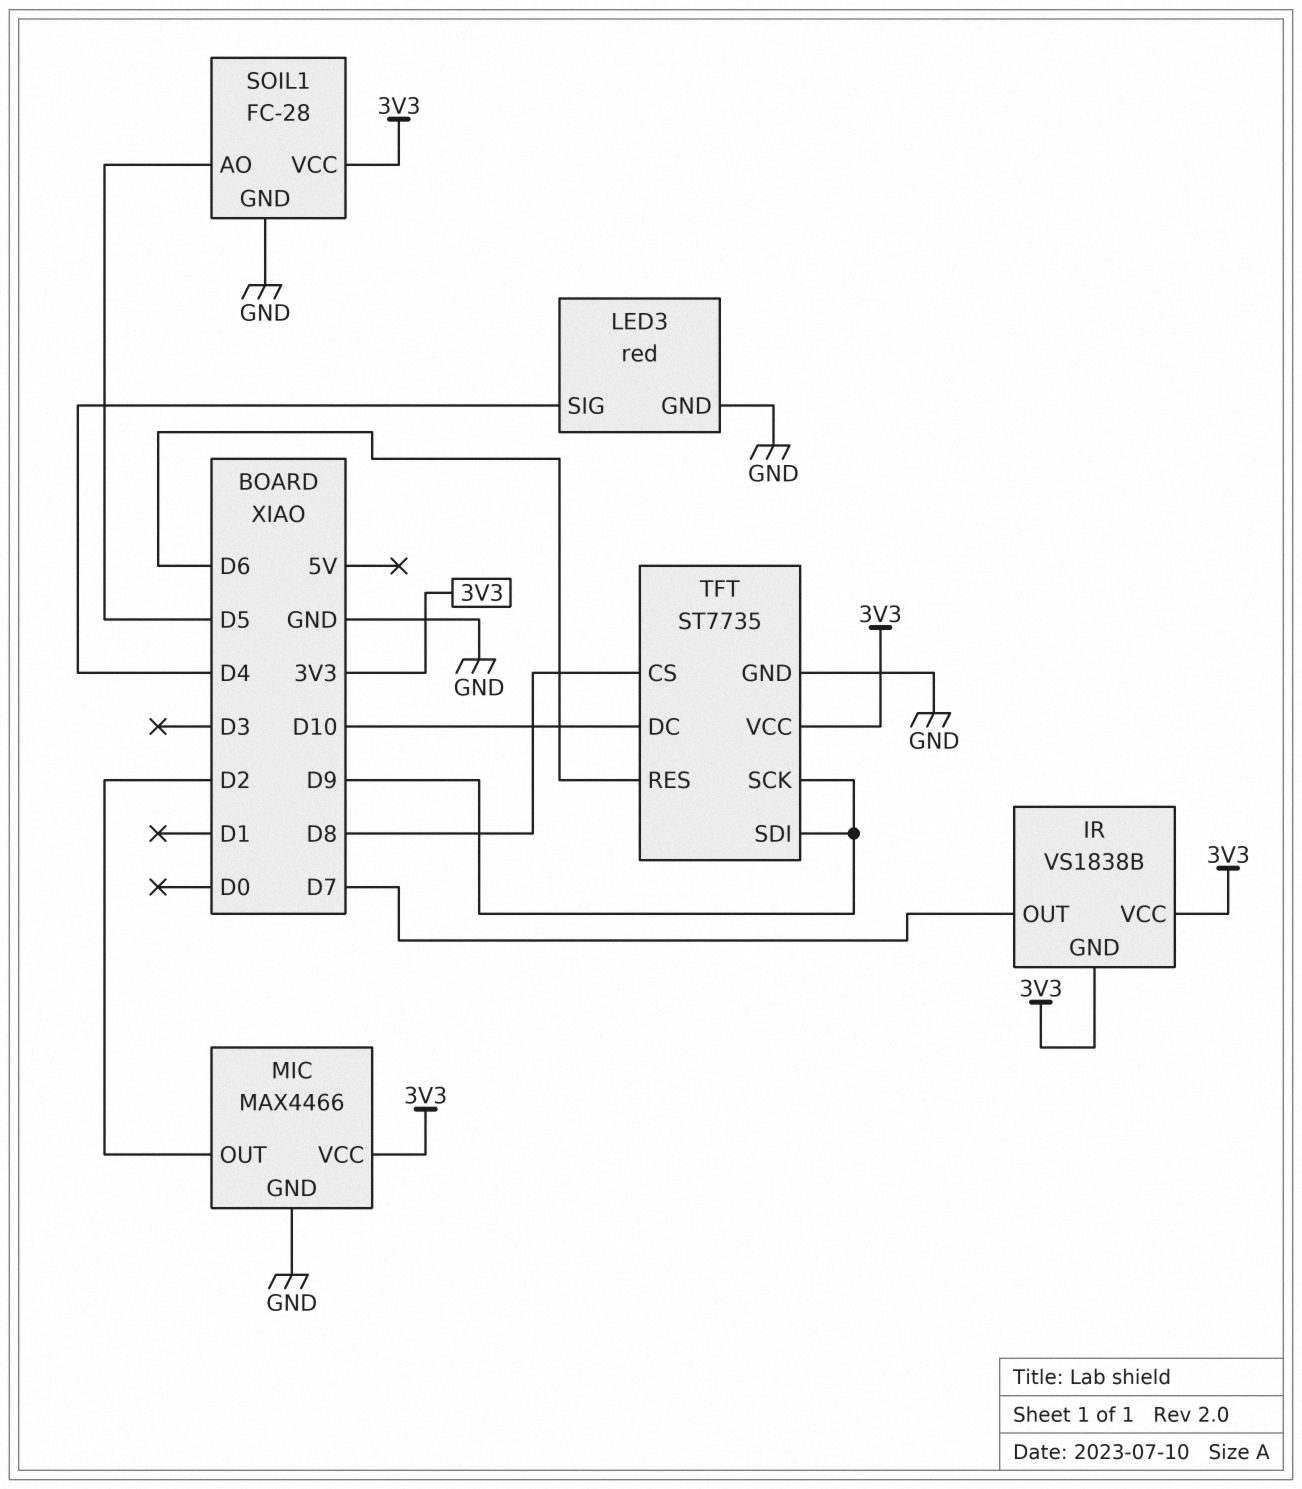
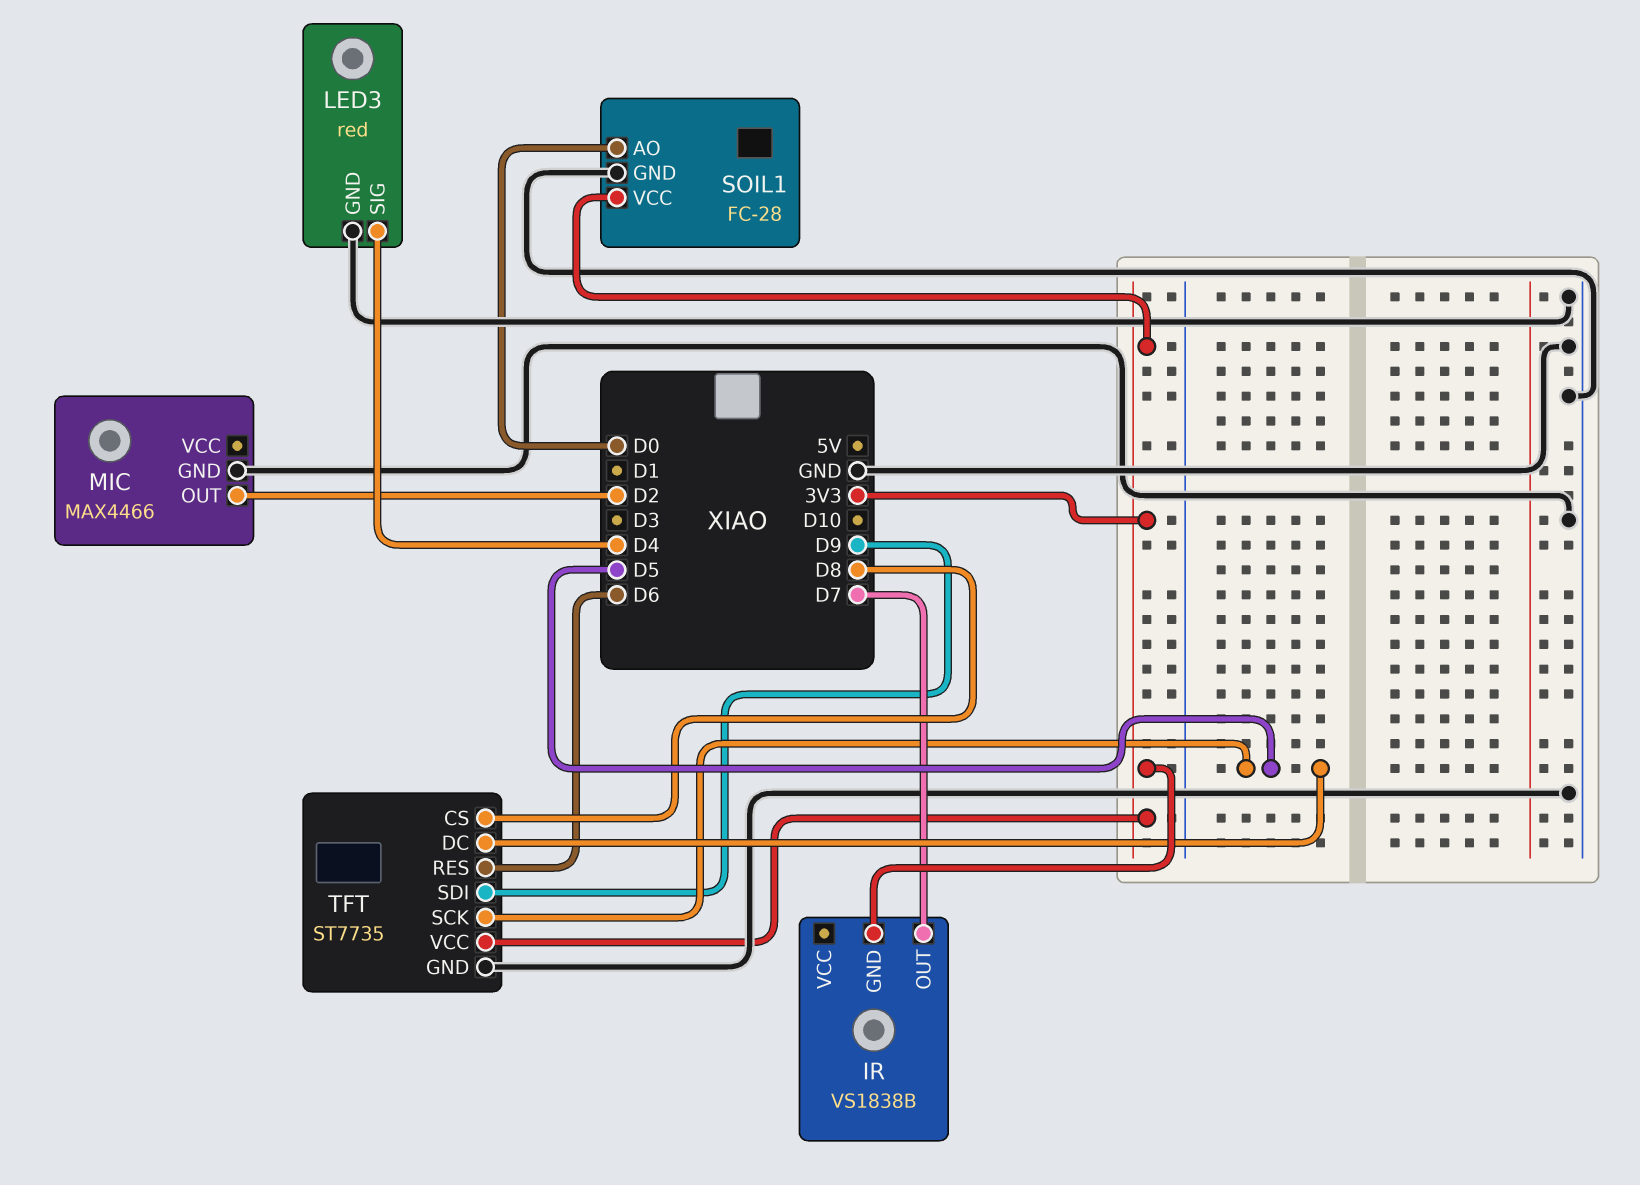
IR pin VCC: 3V3 -> none
MIC pin VCC: 3V3 -> none
SOIL1 pin AO: D5 -> D0
TFT pin DC: D10 -> D5
TFT pin SCK: D9 -> D5

